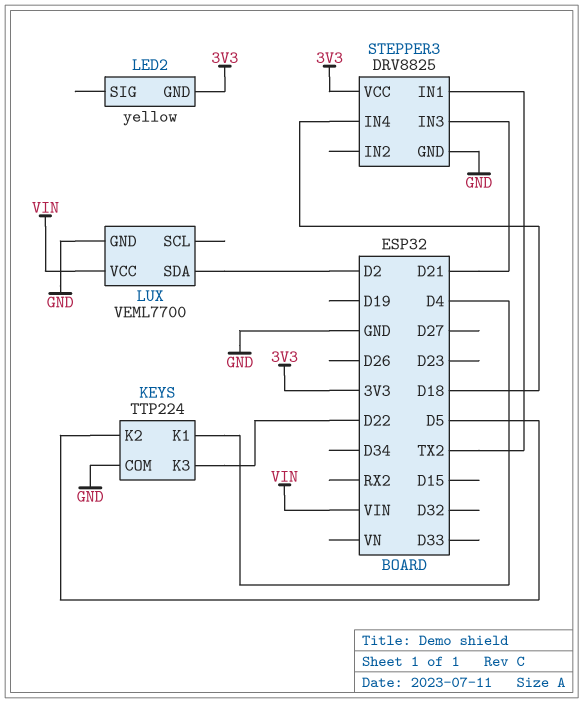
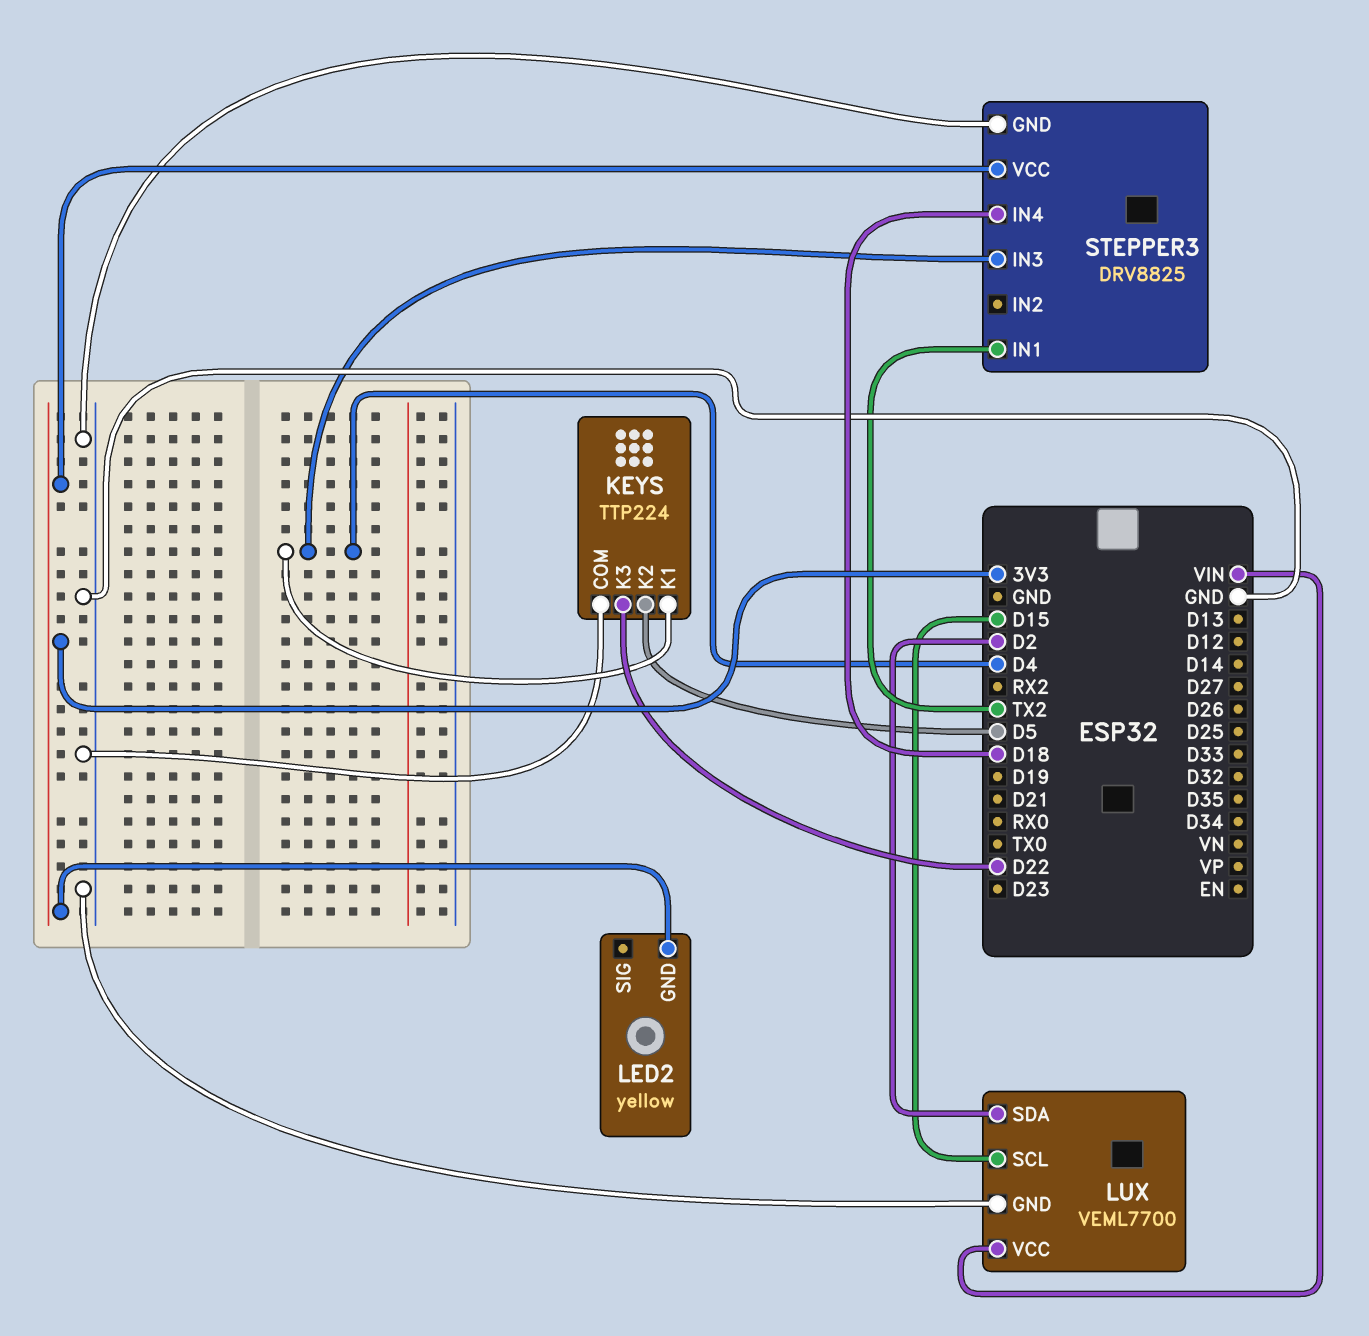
LUX pin SCL: none -> D15
STEPPER3 pin IN3: D21 -> D4

